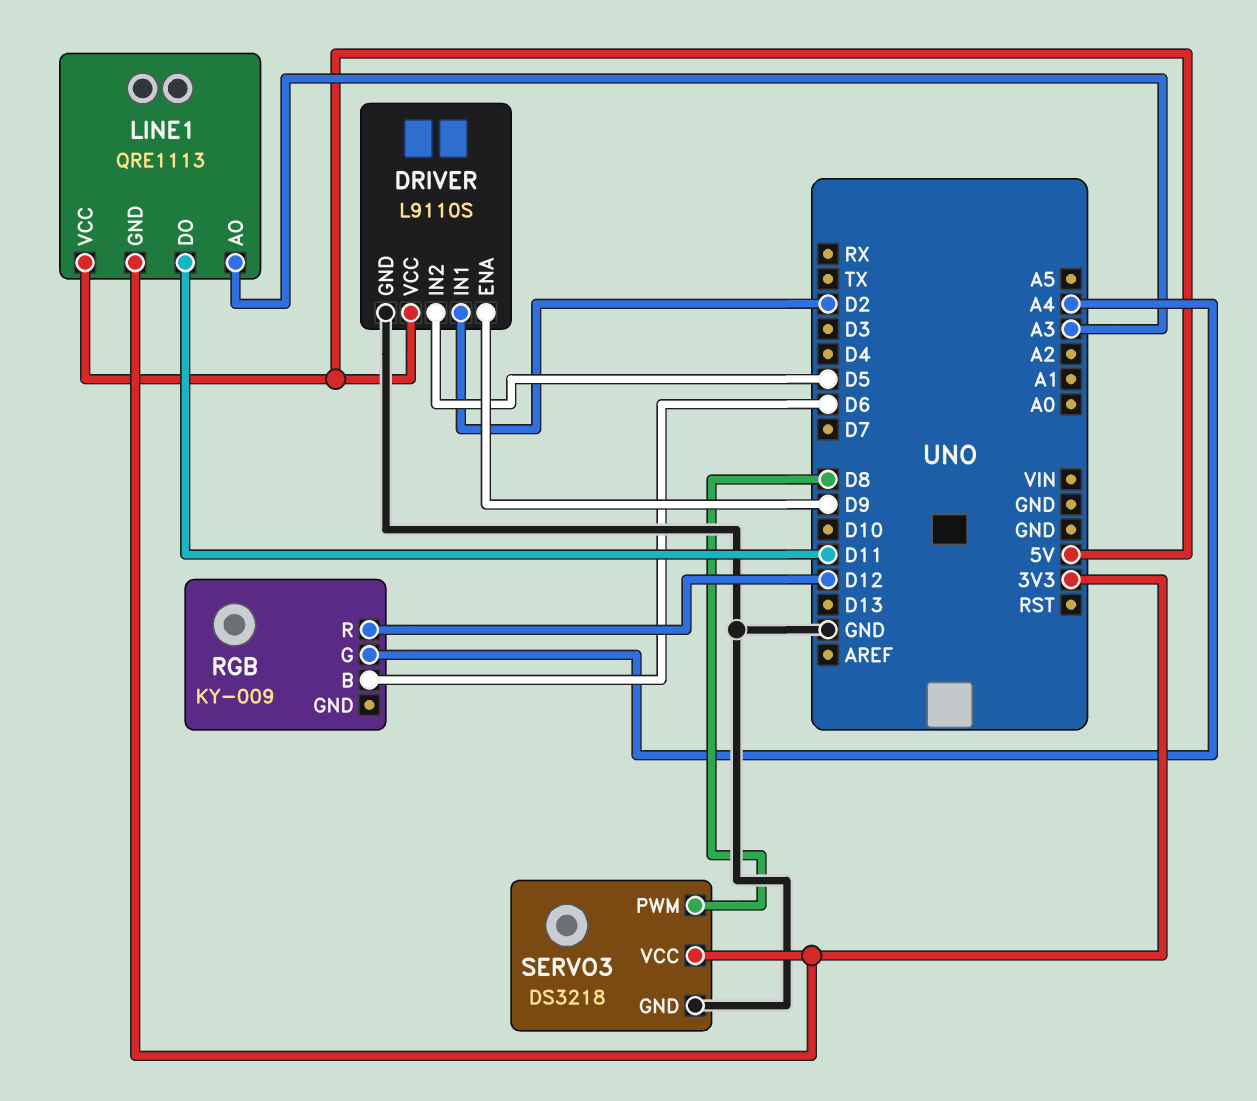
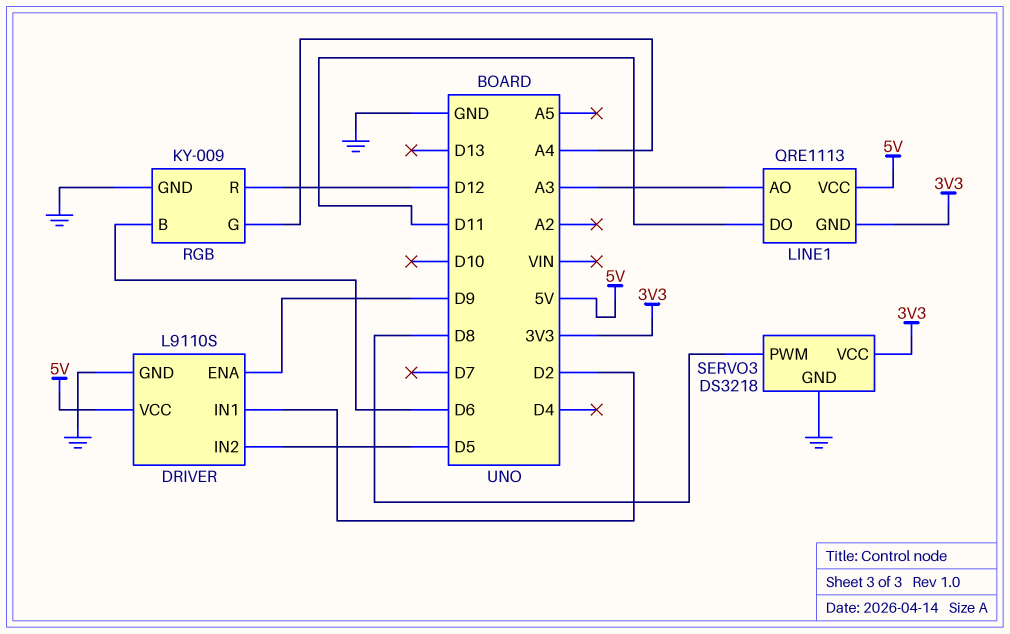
RGB pin GND: none -> GND

